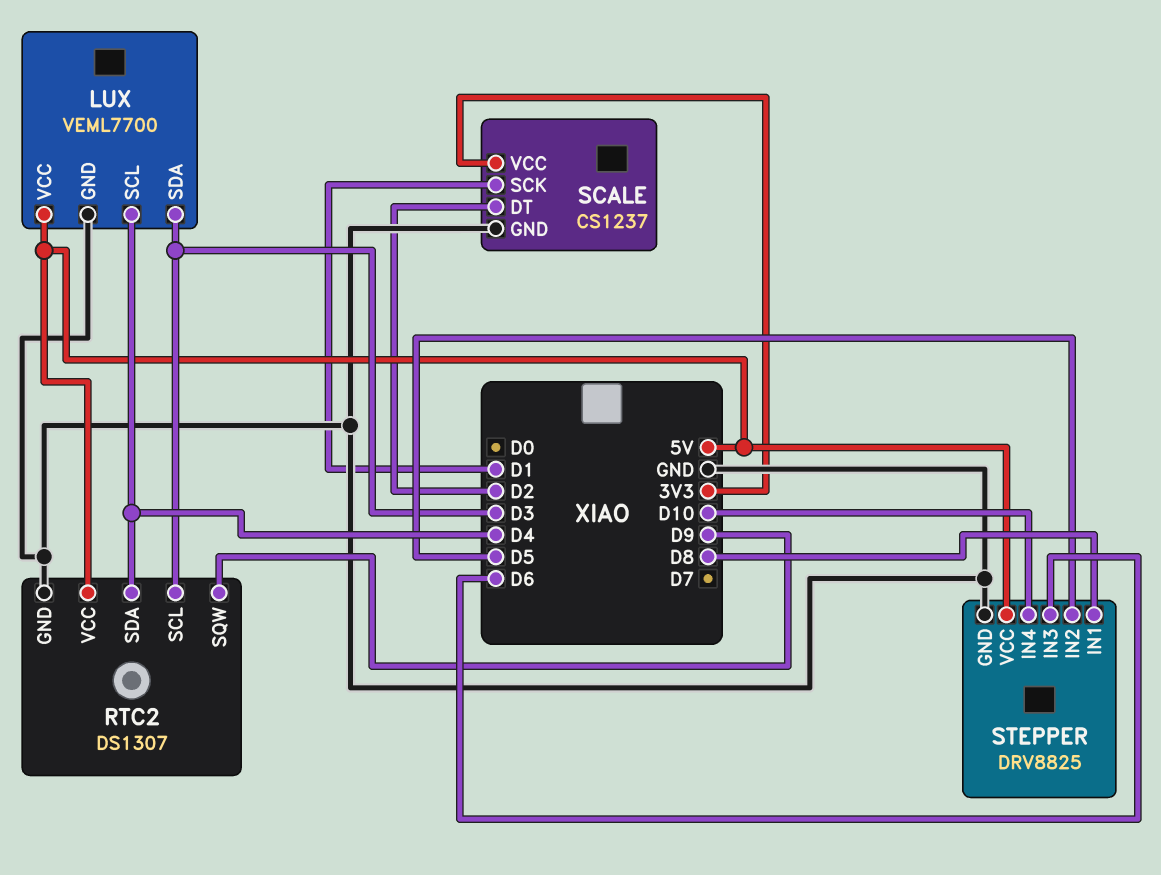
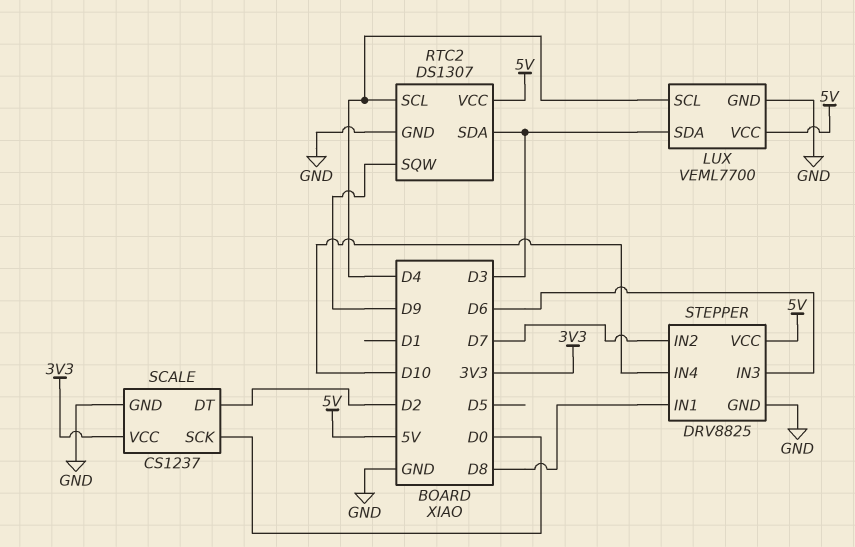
RTC2 pin SCL: D3 -> D4
RTC2 pin SDA: D4 -> D3
SCALE pin SCK: D1 -> D0
STEPPER pin IN2: D5 -> D7

